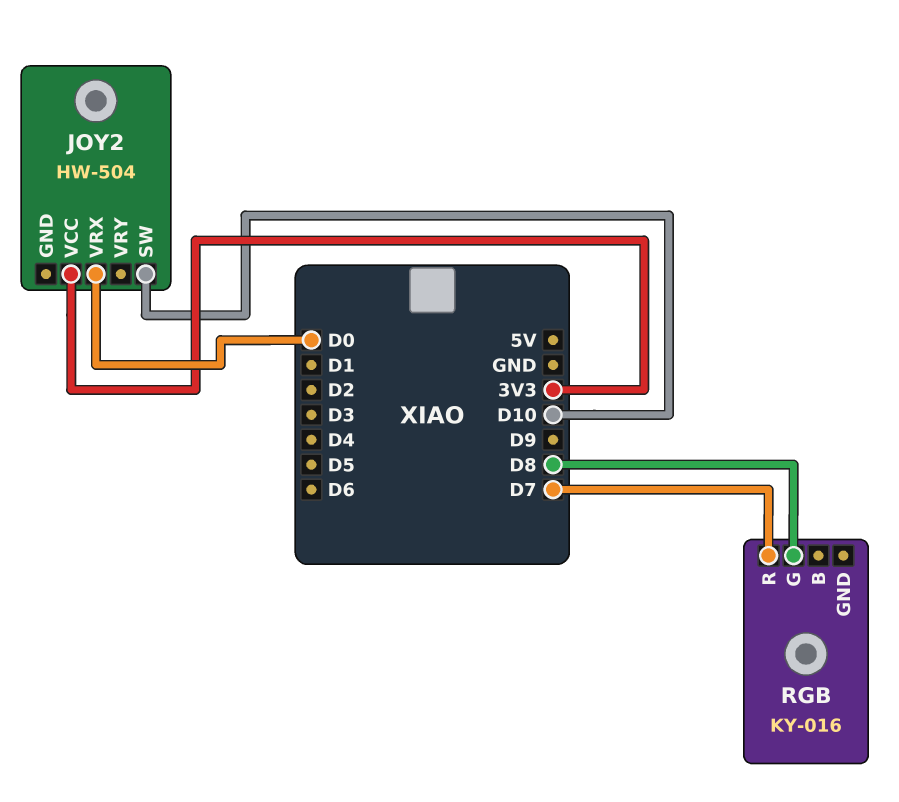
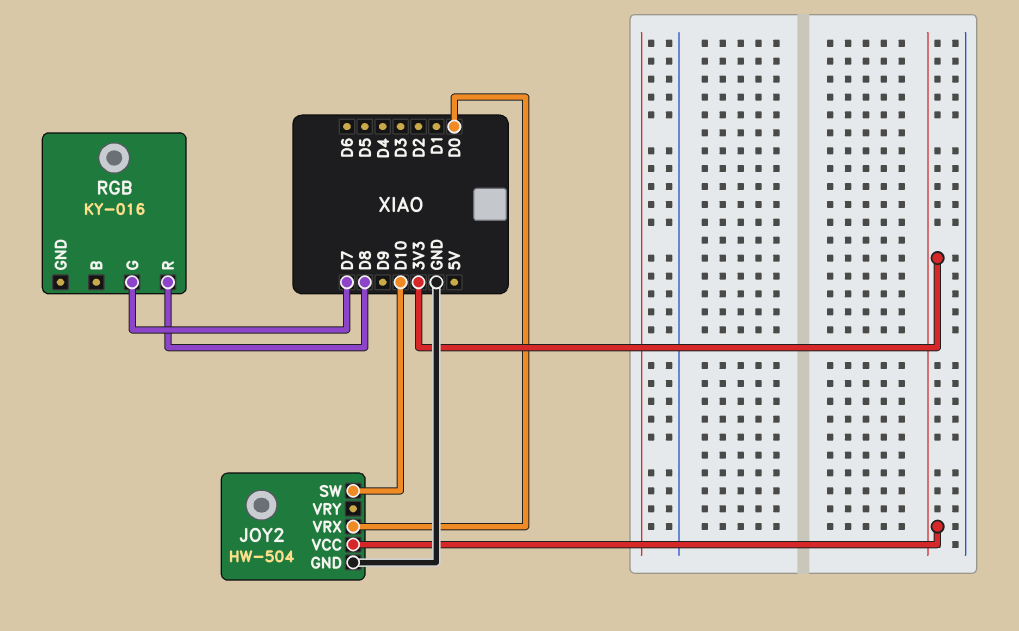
JOY2 pin GND: none -> GND
RGB pin G: D8 -> D7
RGB pin R: D7 -> D8

